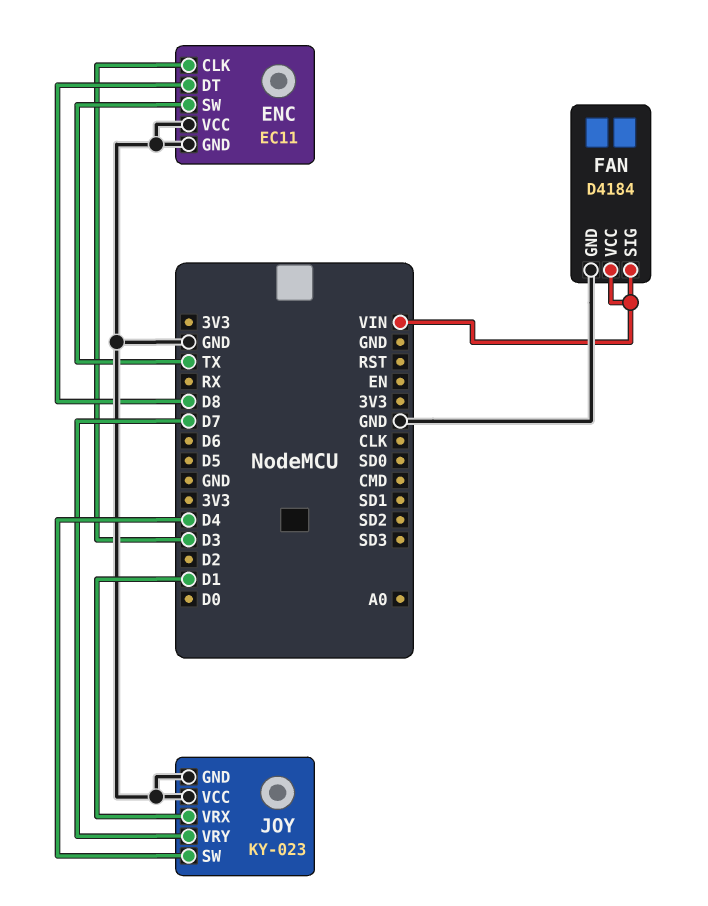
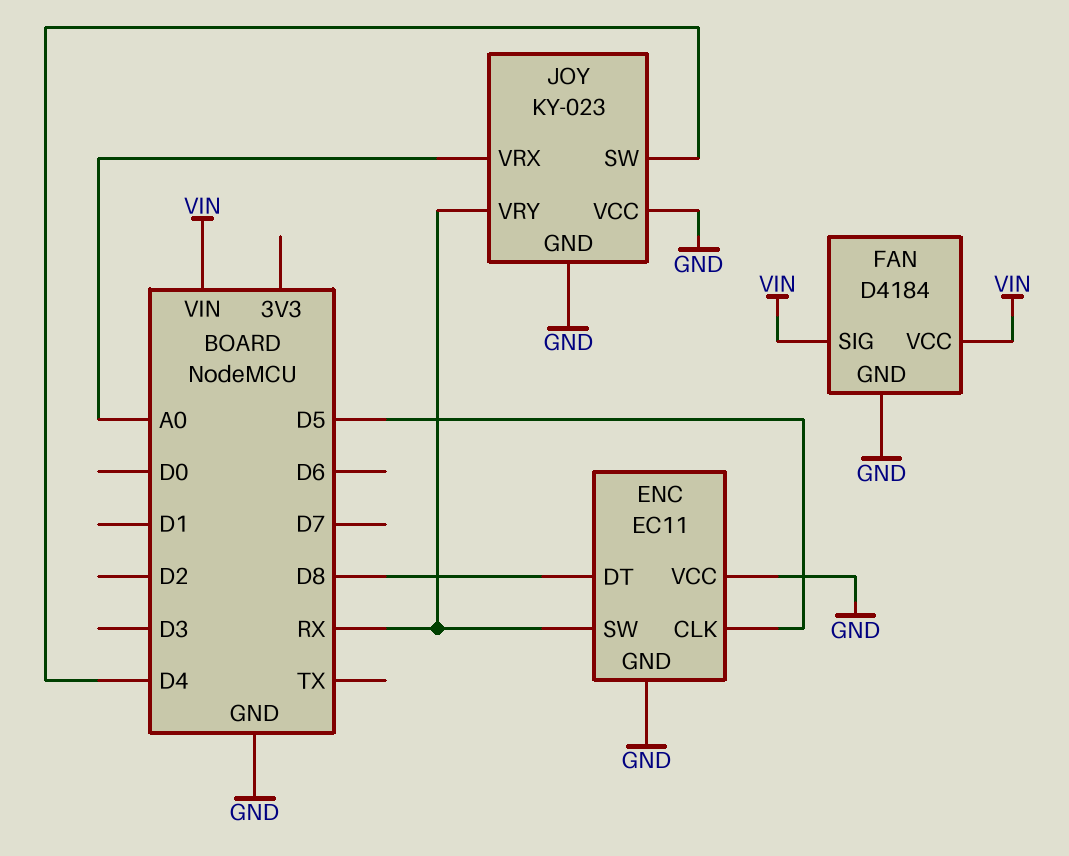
ENC pin CLK: D3 -> D5
ENC pin SW: TX -> RX
JOY pin VRX: D1 -> A0
JOY pin VRY: D7 -> RX

